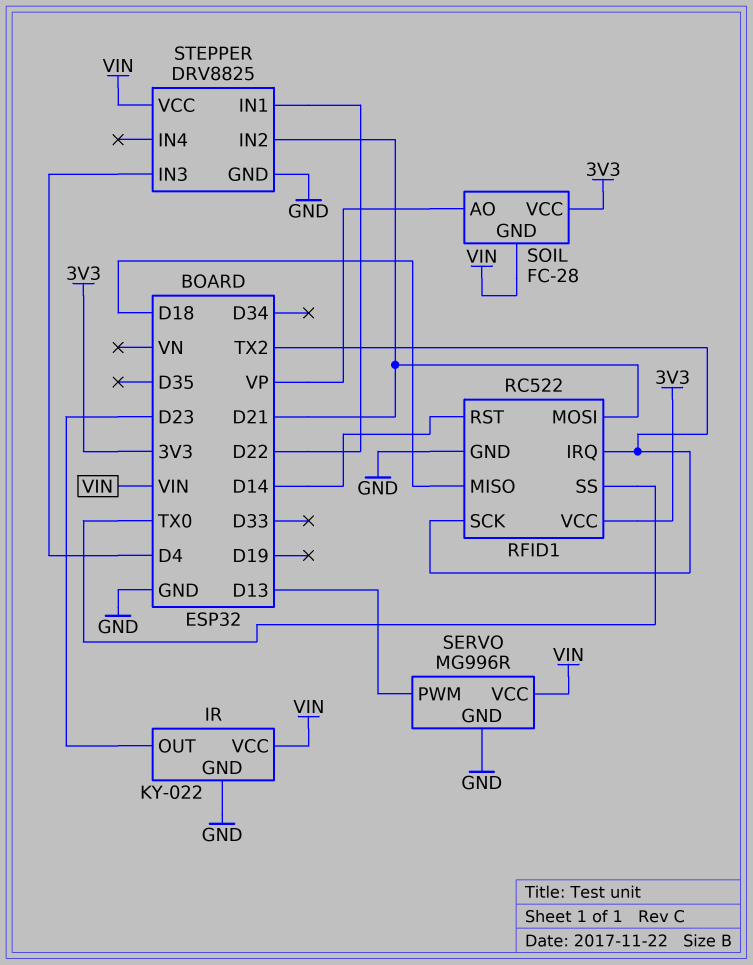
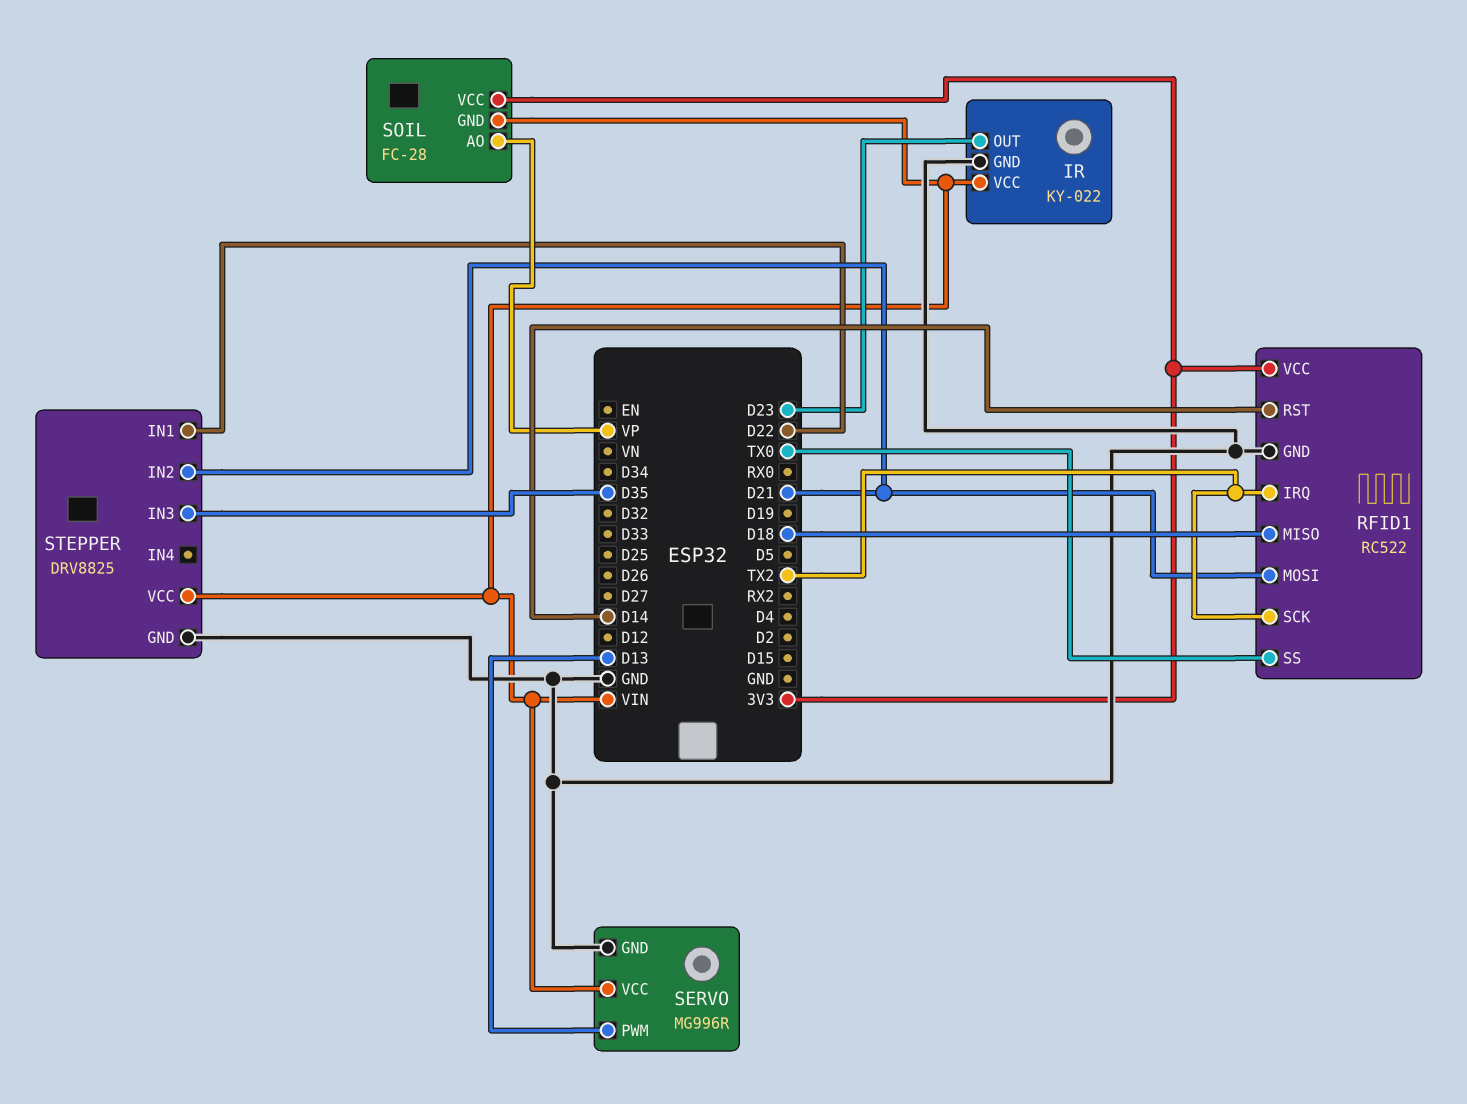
STEPPER pin IN3: D4 -> D35

